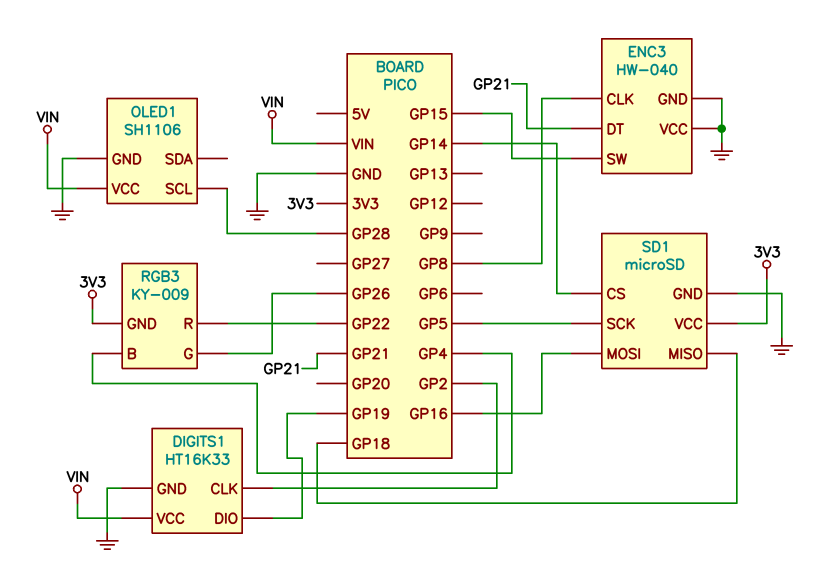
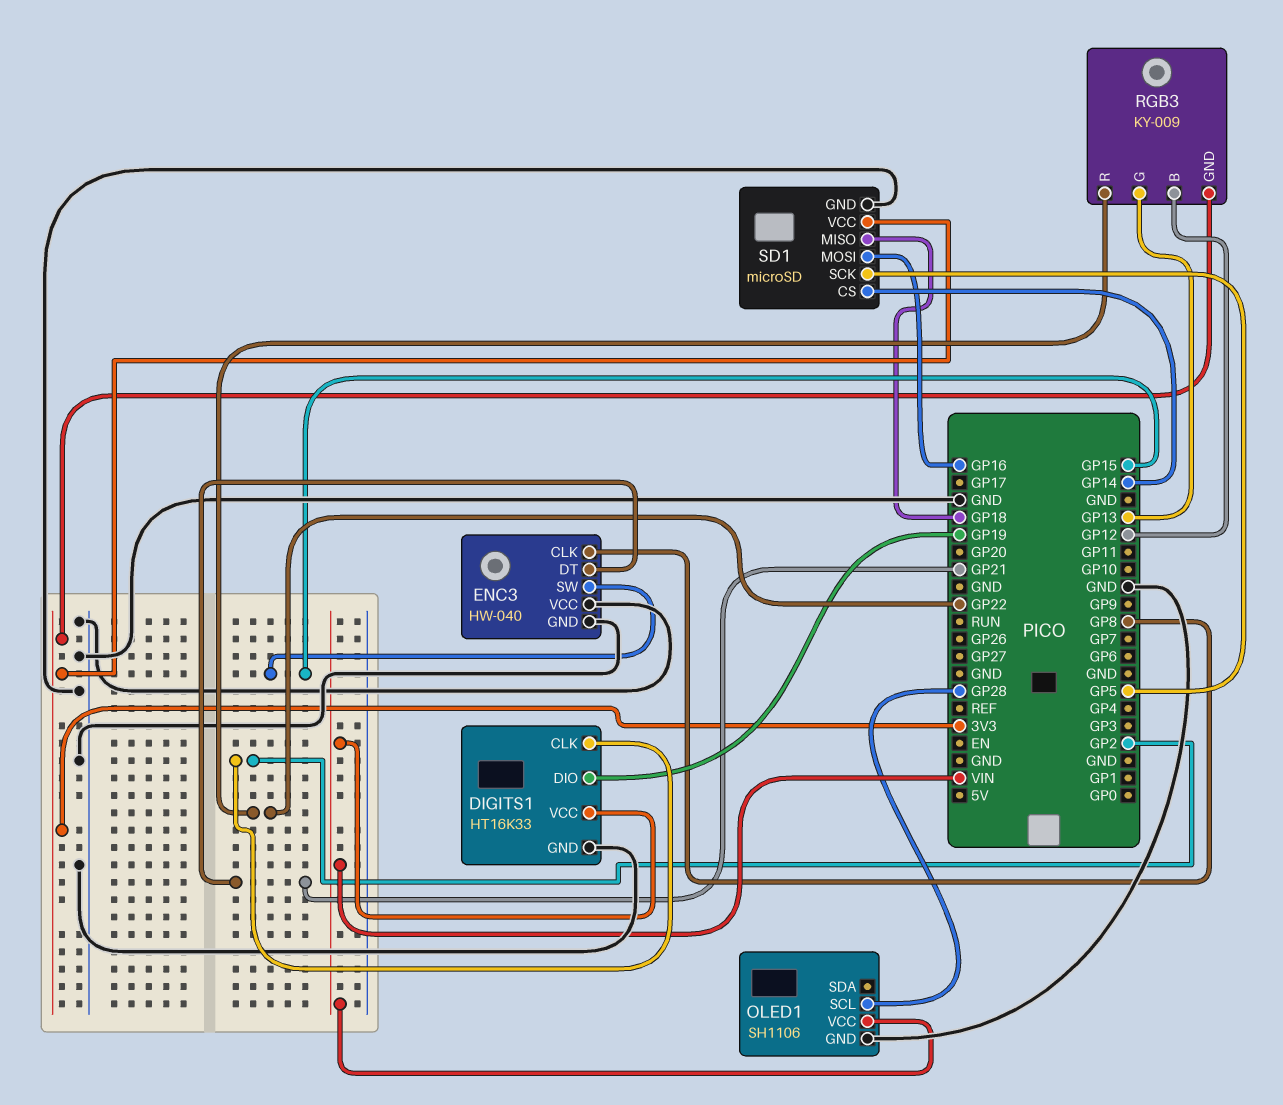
RGB3 pin B: GP4 -> GP12
RGB3 pin G: GP26 -> GP13

